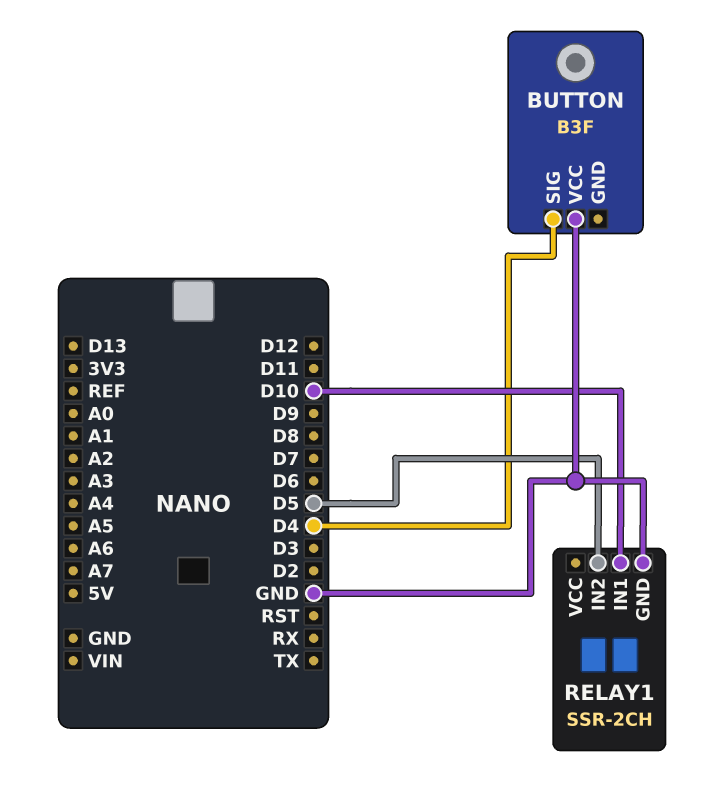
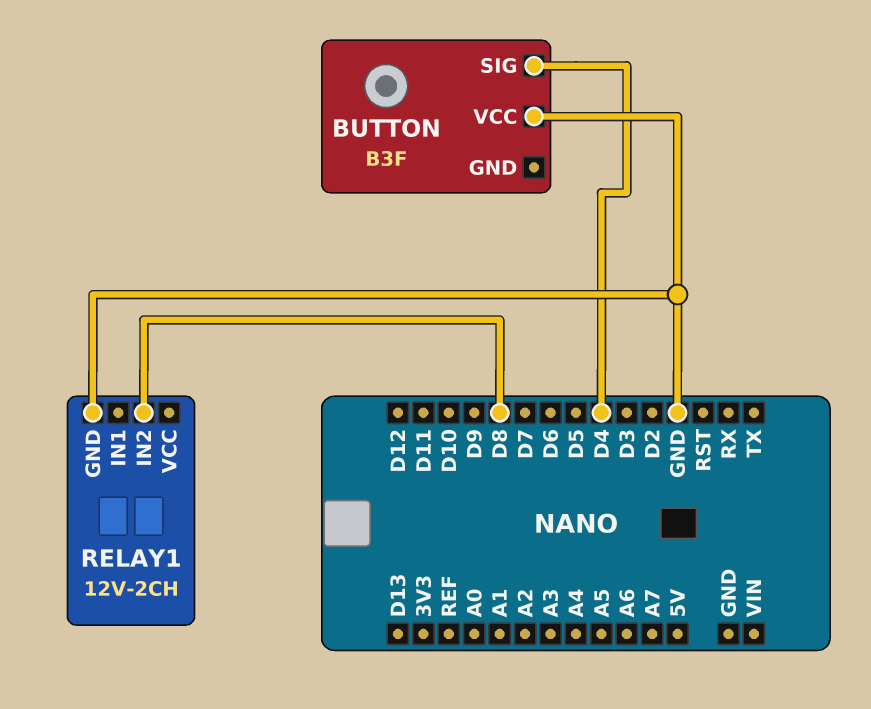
RELAY1: SSR-2CH -> 12V-2CH
RELAY1 pin IN1: D10 -> none
RELAY1 pin IN2: D5 -> D8

